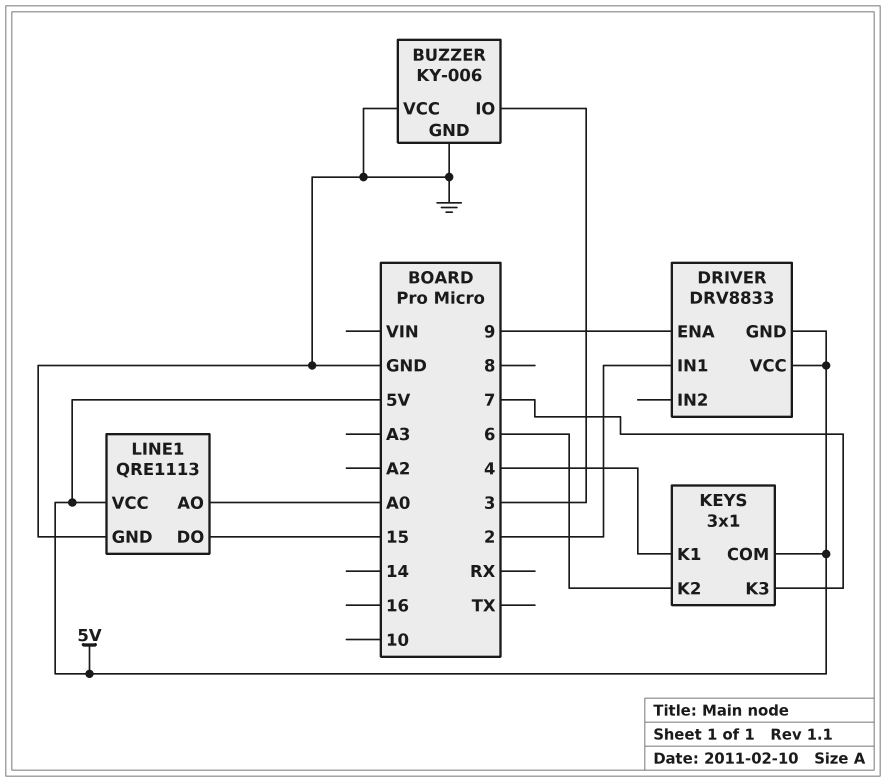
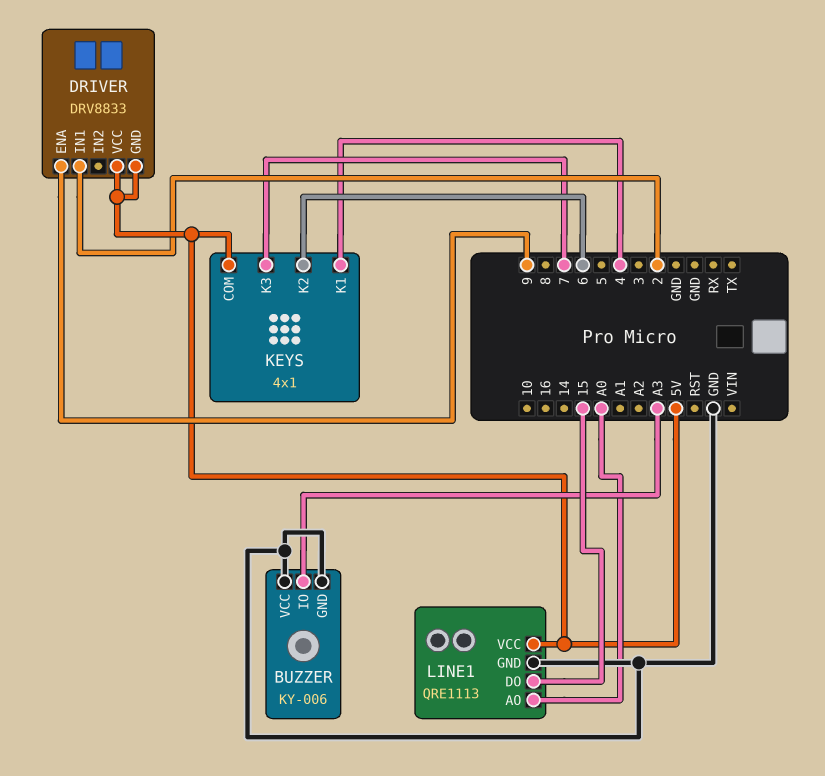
BUZZER pin IO: 3 -> A3
KEYS: 3x1 -> 4x1

